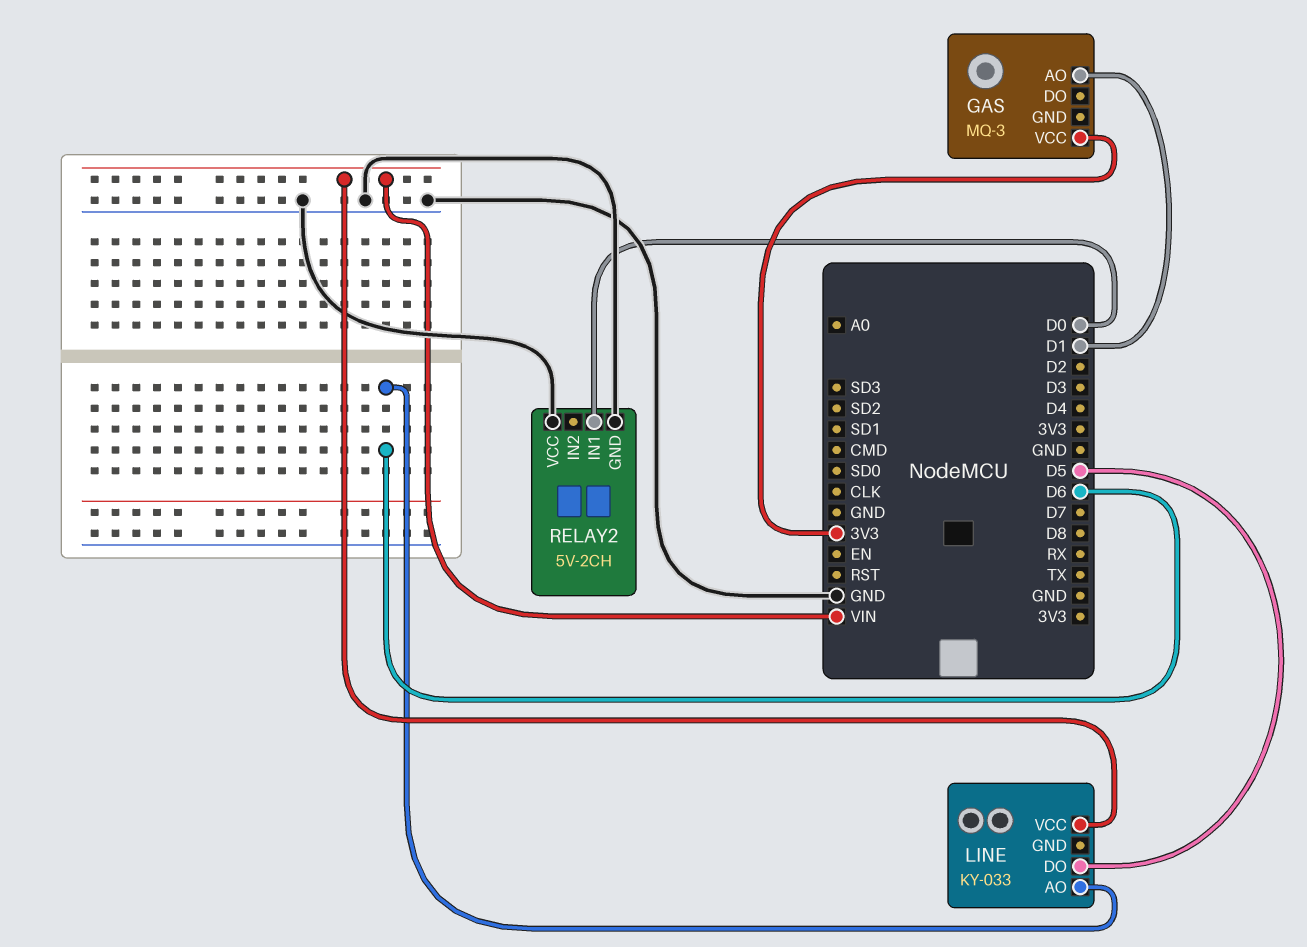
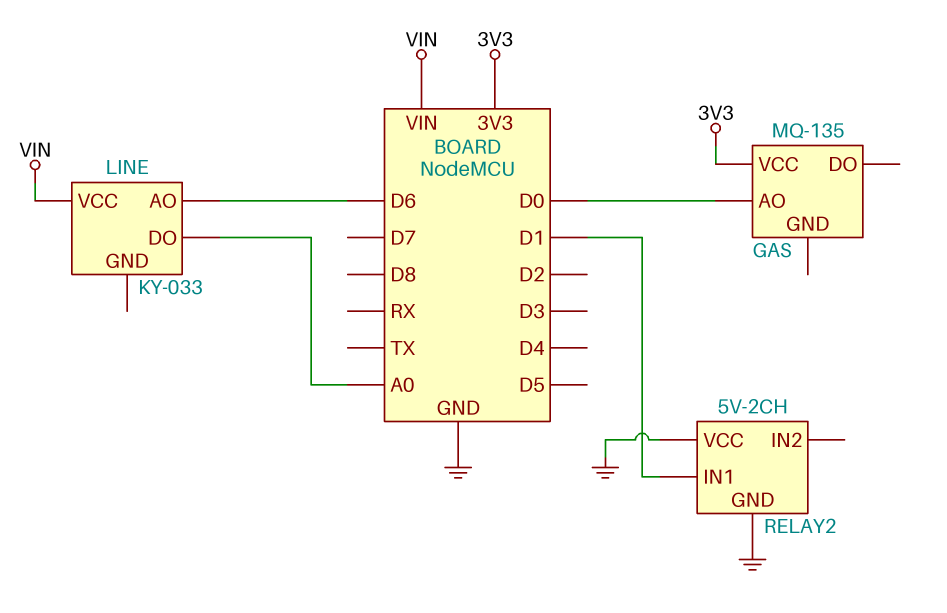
GAS: MQ-3 -> MQ-135
GAS pin AO: D1 -> D0
LINE pin DO: D5 -> A0
RELAY2 pin IN1: D0 -> D1

